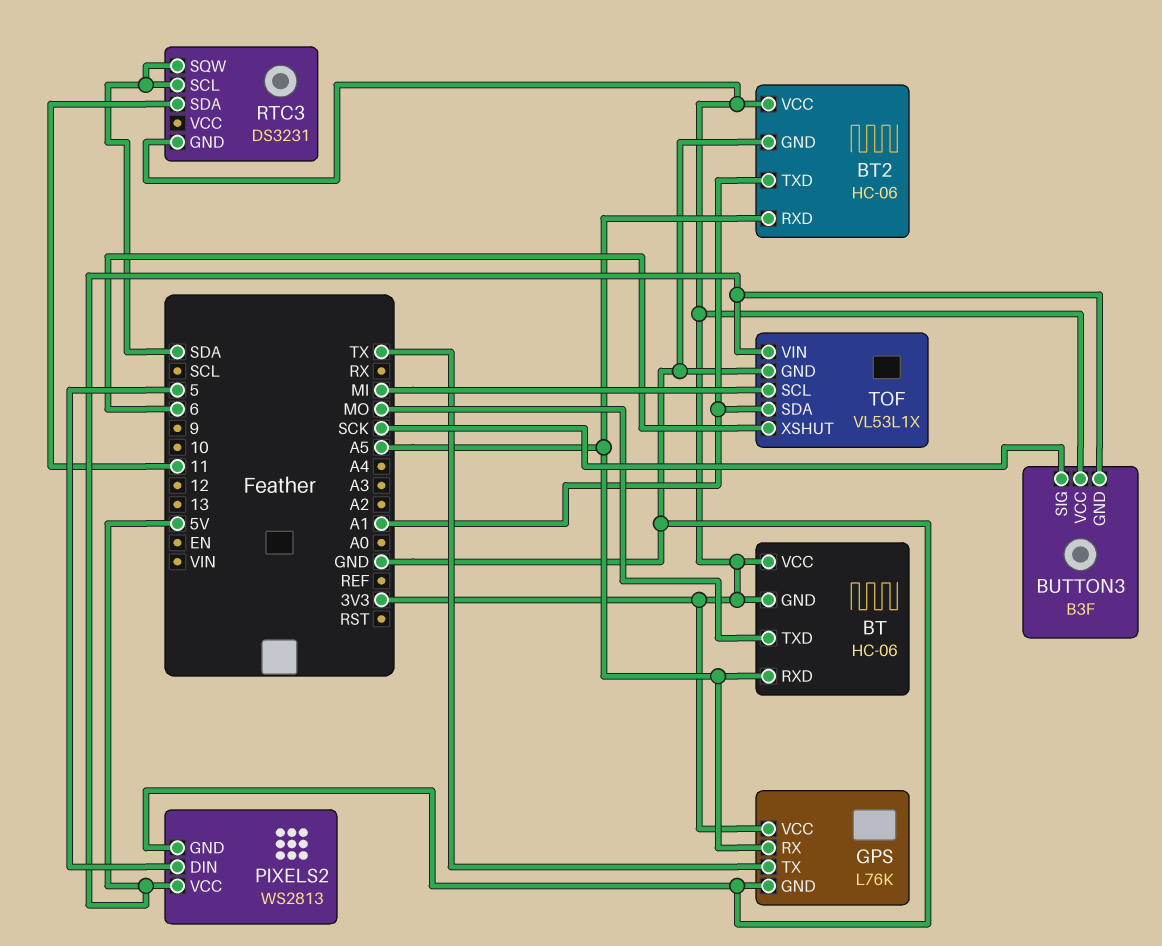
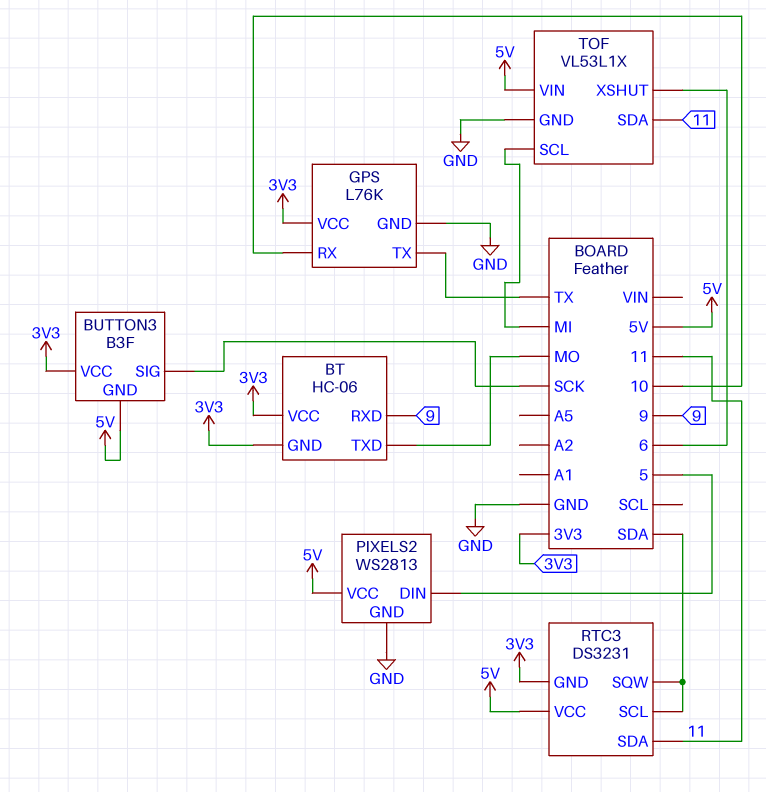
BT pin RXD: A5 -> 9
BT2: HC-06 -> none
BT2 pin GND: GND -> none
BT2 pin RXD: A5 -> none
BT2 pin TXD: A1 -> none
BT2 pin VCC: 3V3 -> none
GPS pin RX: A5 -> 10
RTC3 pin VCC: none -> 5V
TOF pin SDA: A1 -> 11

